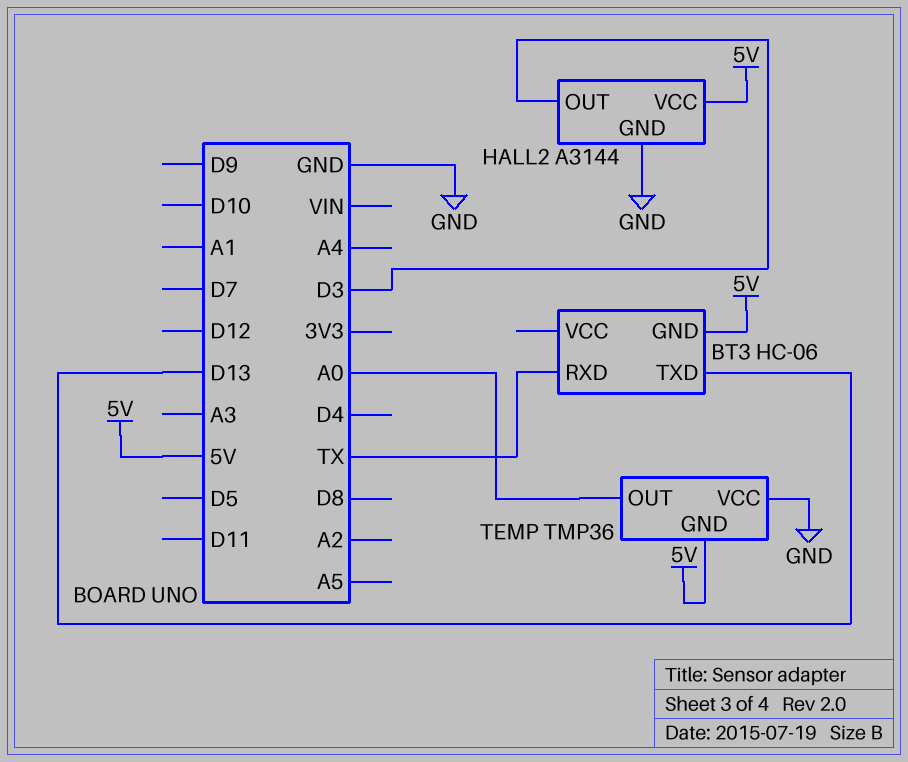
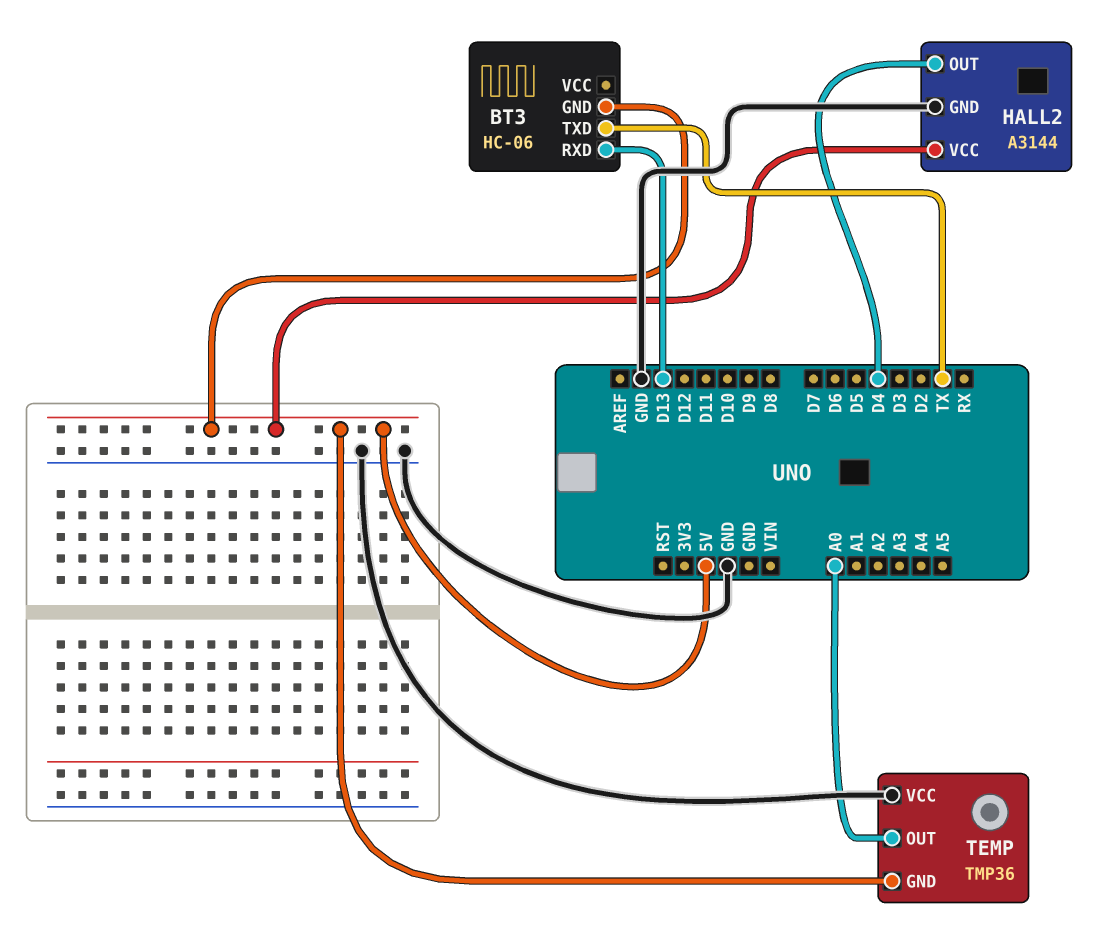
BT3 pin RXD: TX -> D13
BT3 pin TXD: D13 -> TX
HALL2 pin OUT: D3 -> D4

